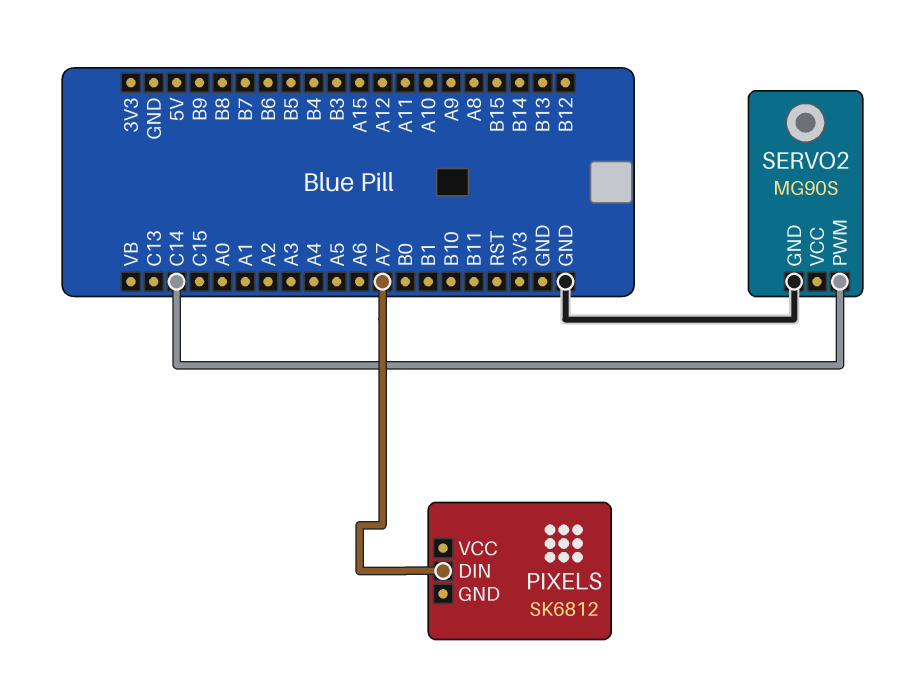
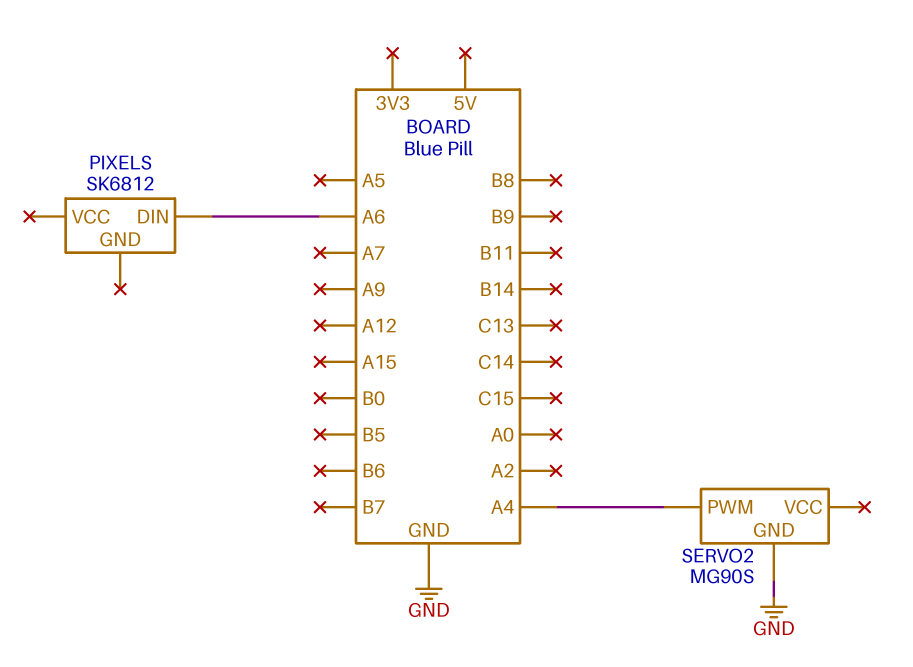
PIXELS pin DIN: A7 -> A6
SERVO2 pin PWM: C14 -> A4

